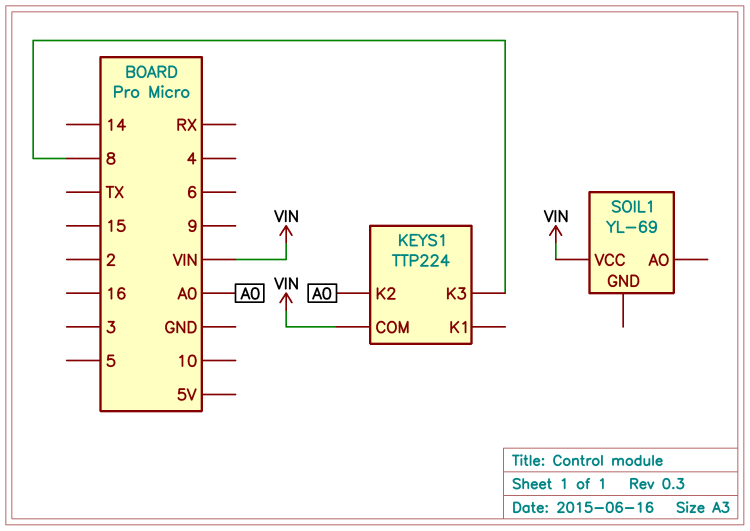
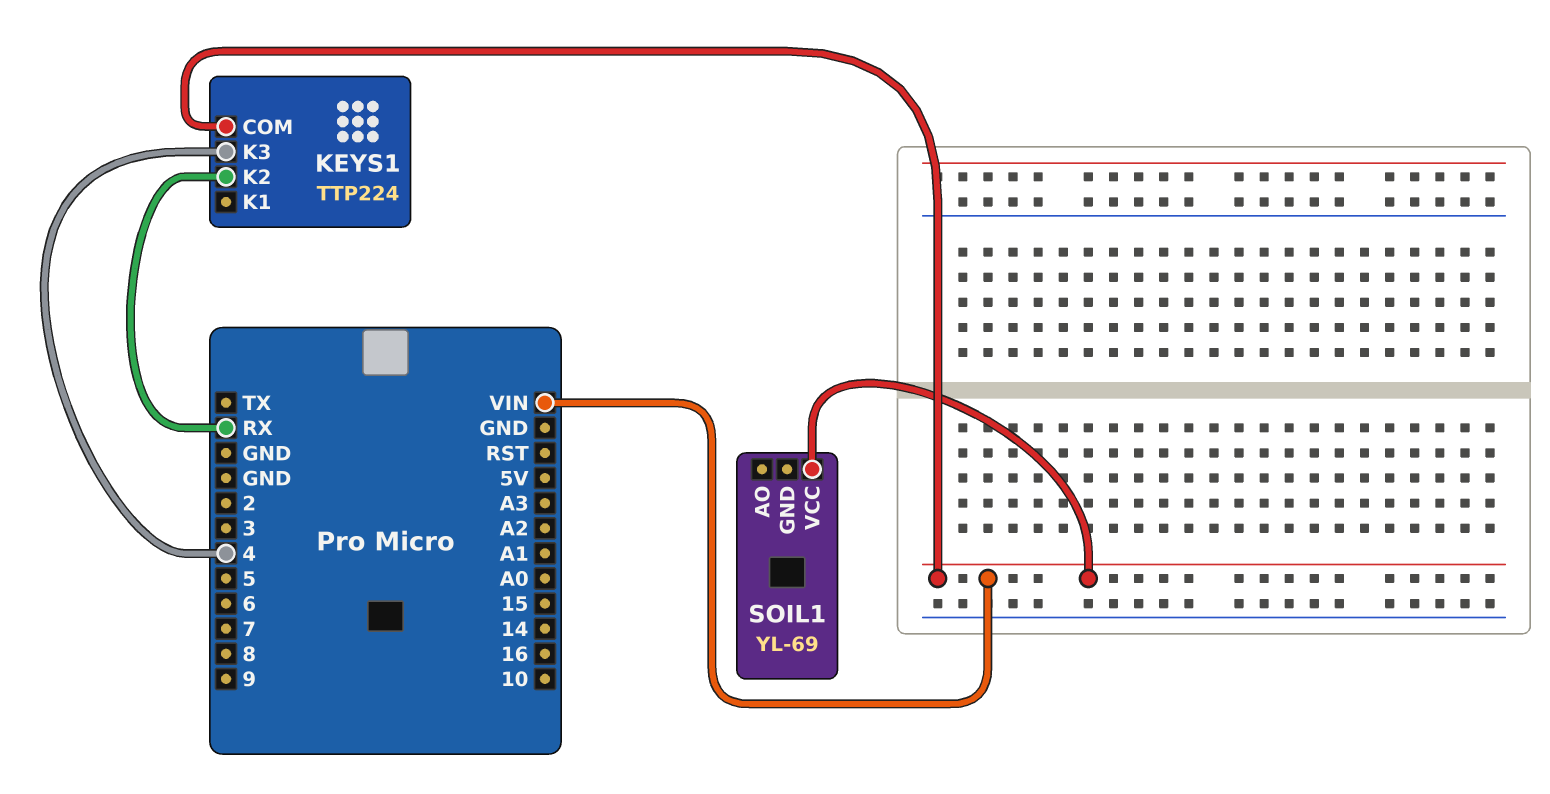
KEYS1 pin K2: A0 -> RX
KEYS1 pin K3: 8 -> 4

